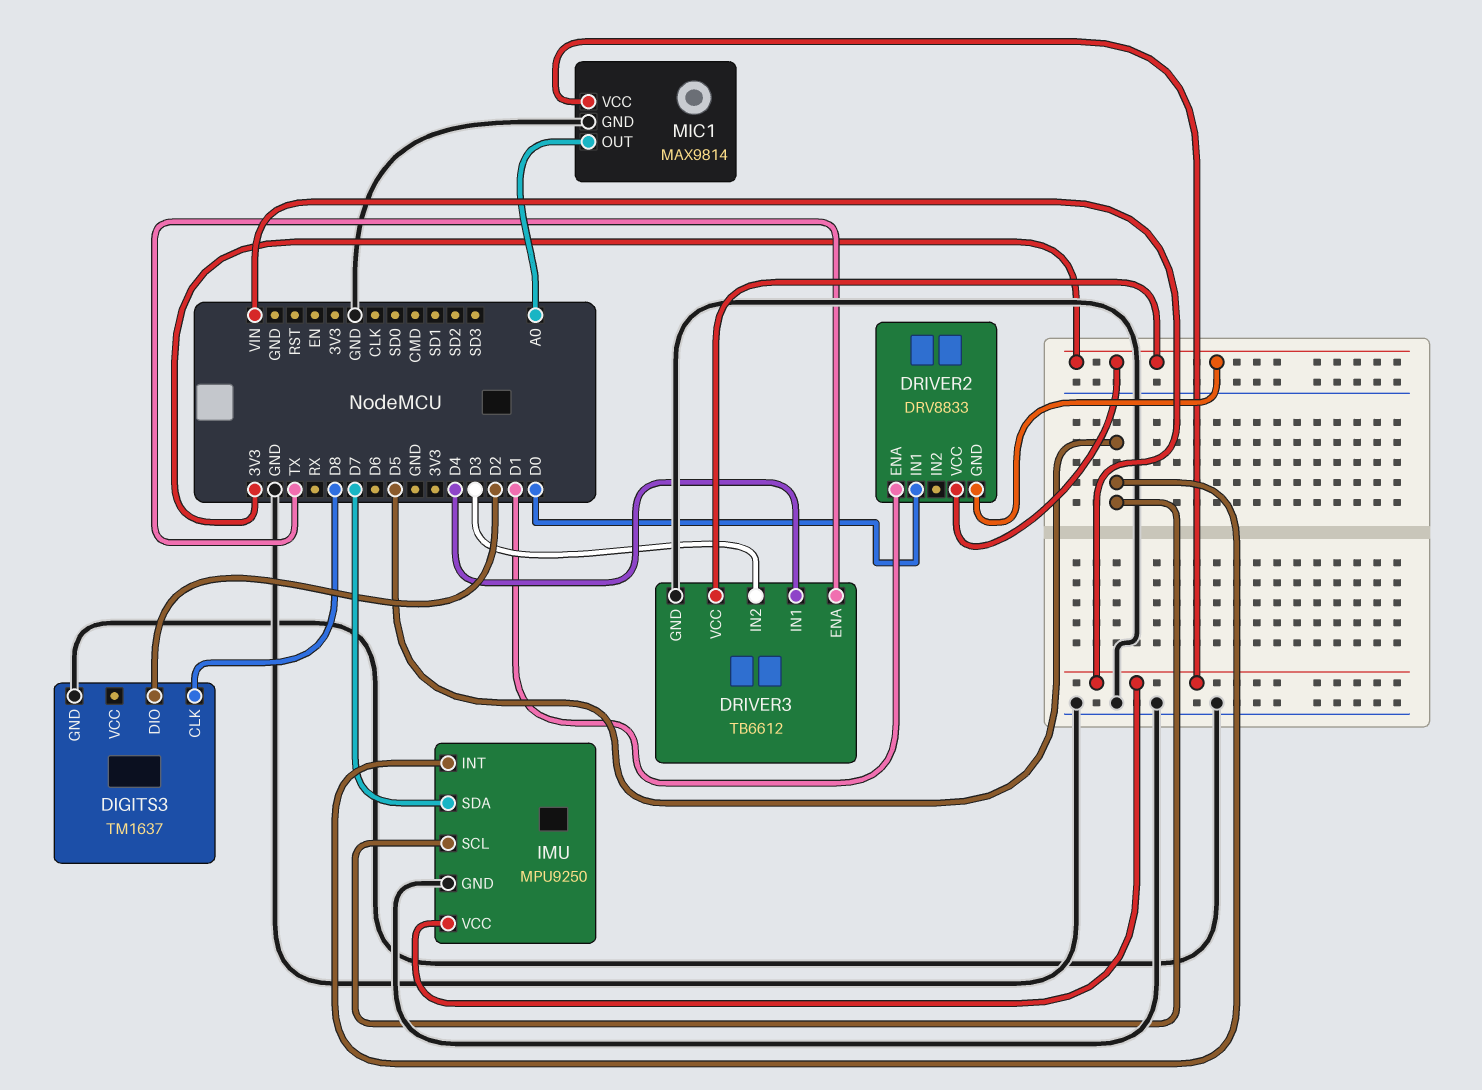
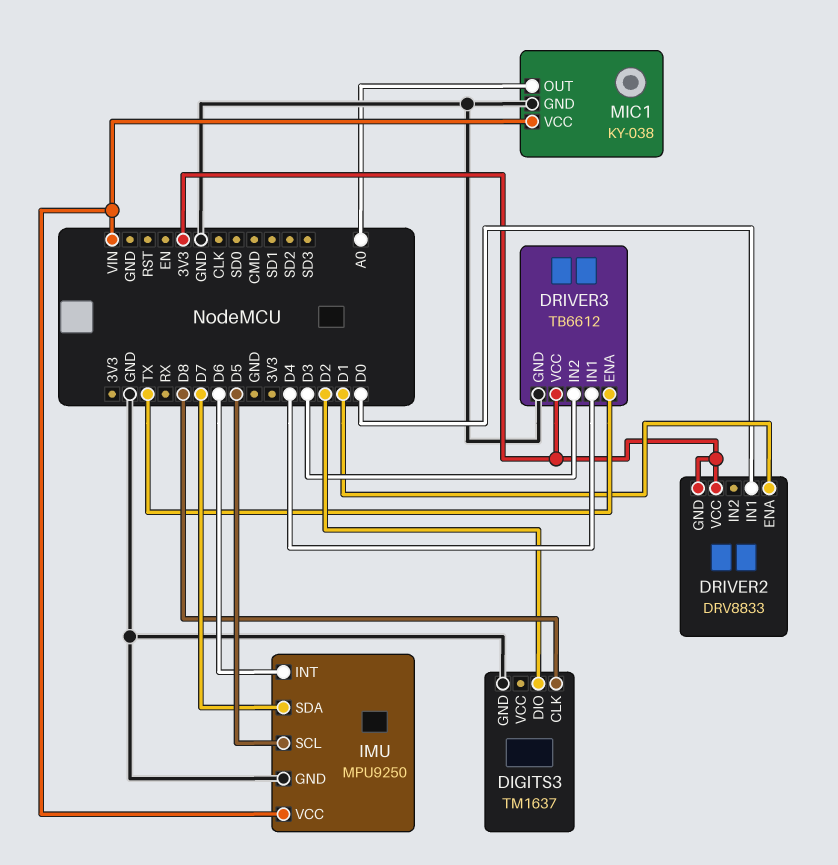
IMU pin INT: D5 -> D6
MIC1: MAX9814 -> KY-038

